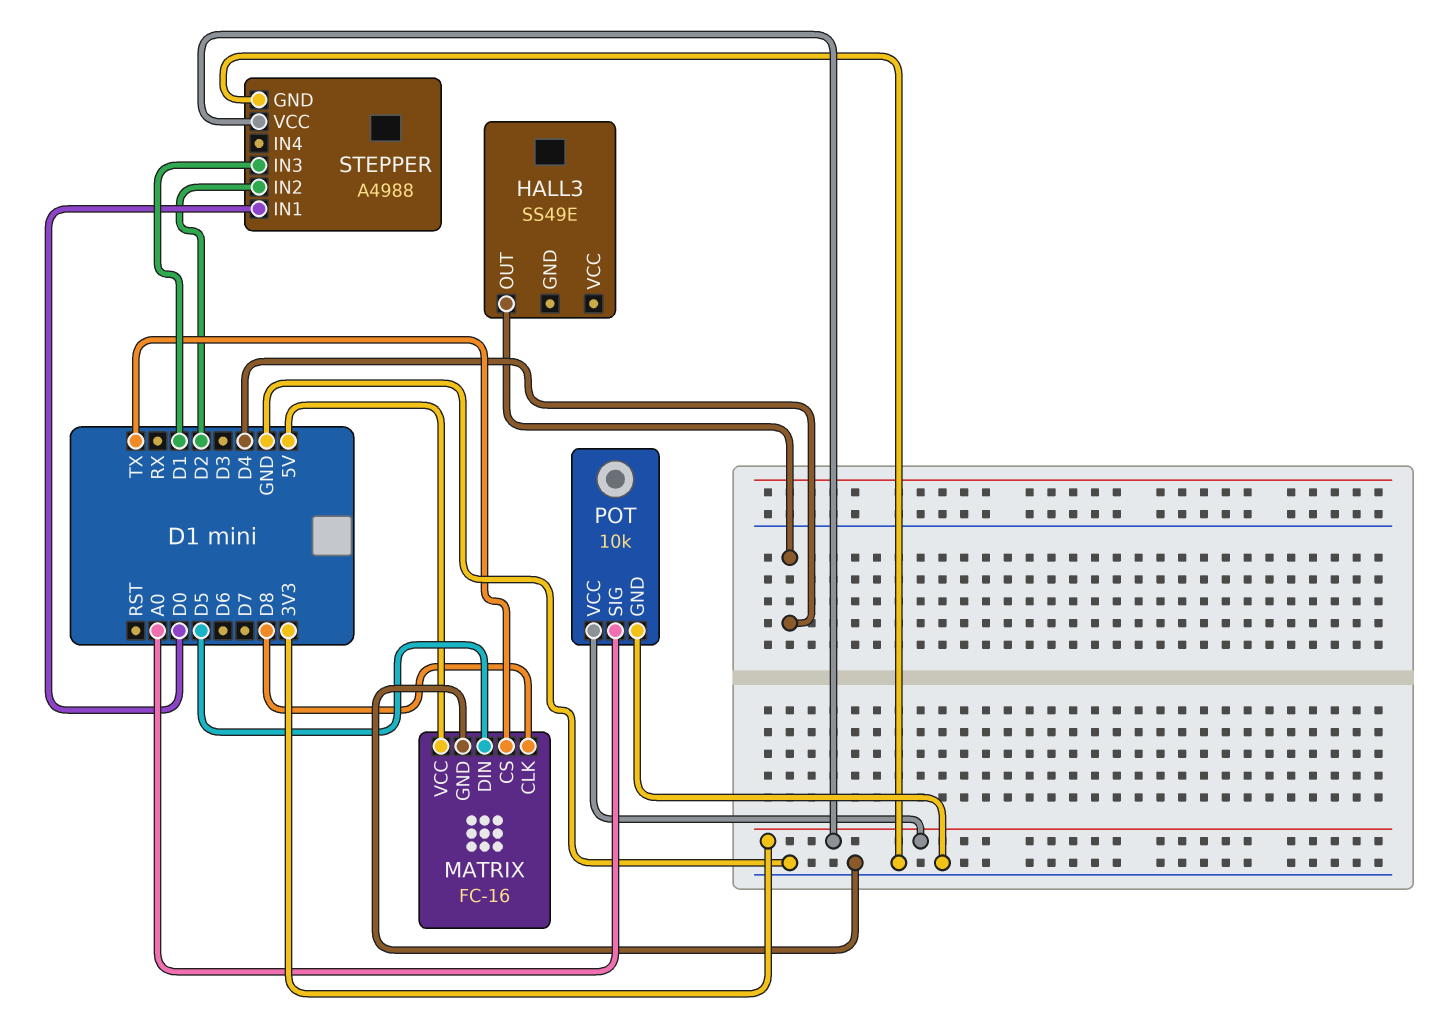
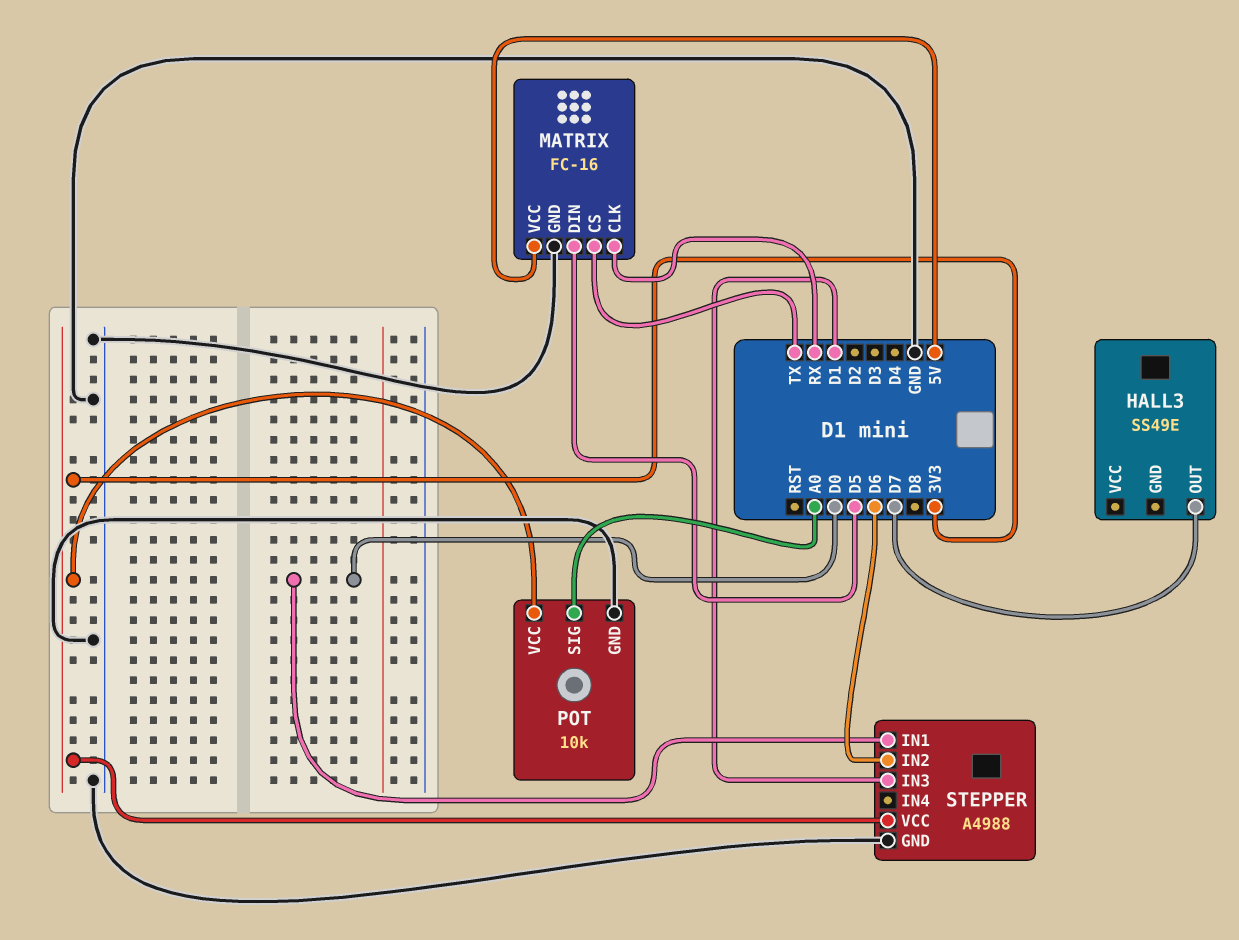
HALL3 pin OUT: D4 -> D7
MATRIX pin CLK: D8 -> RX
STEPPER pin IN2: D2 -> D6

